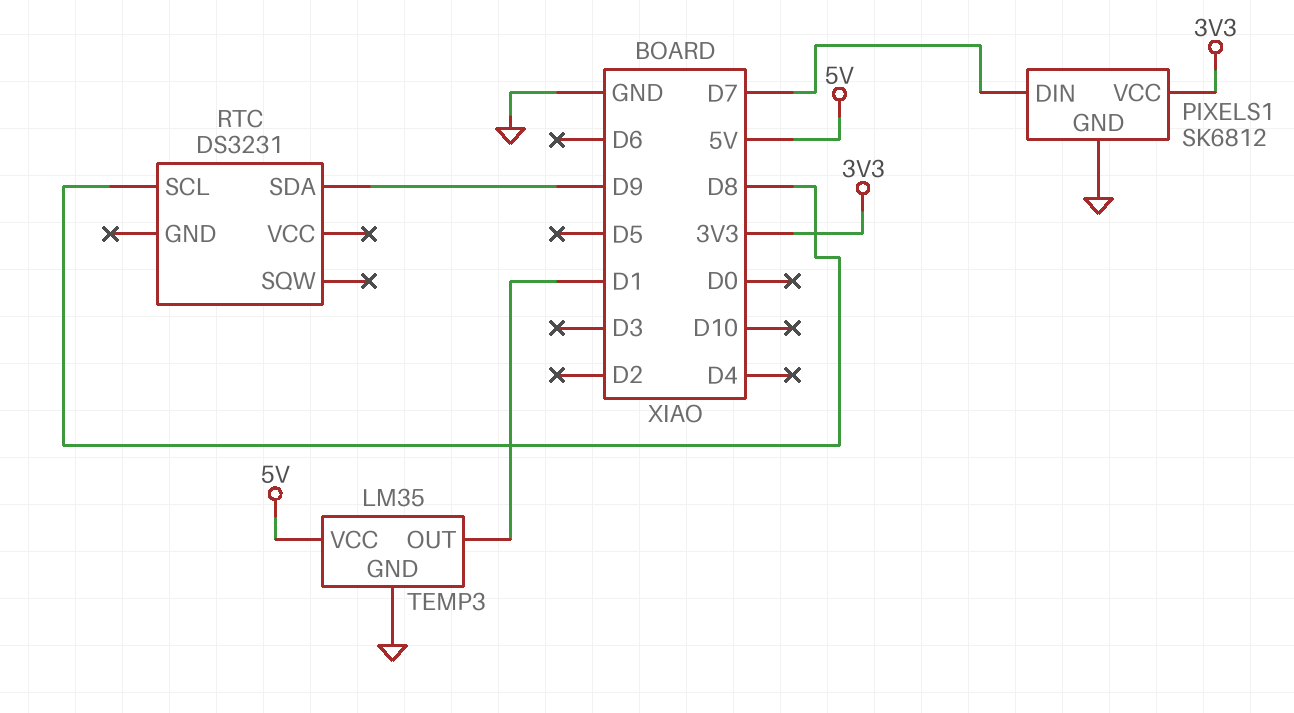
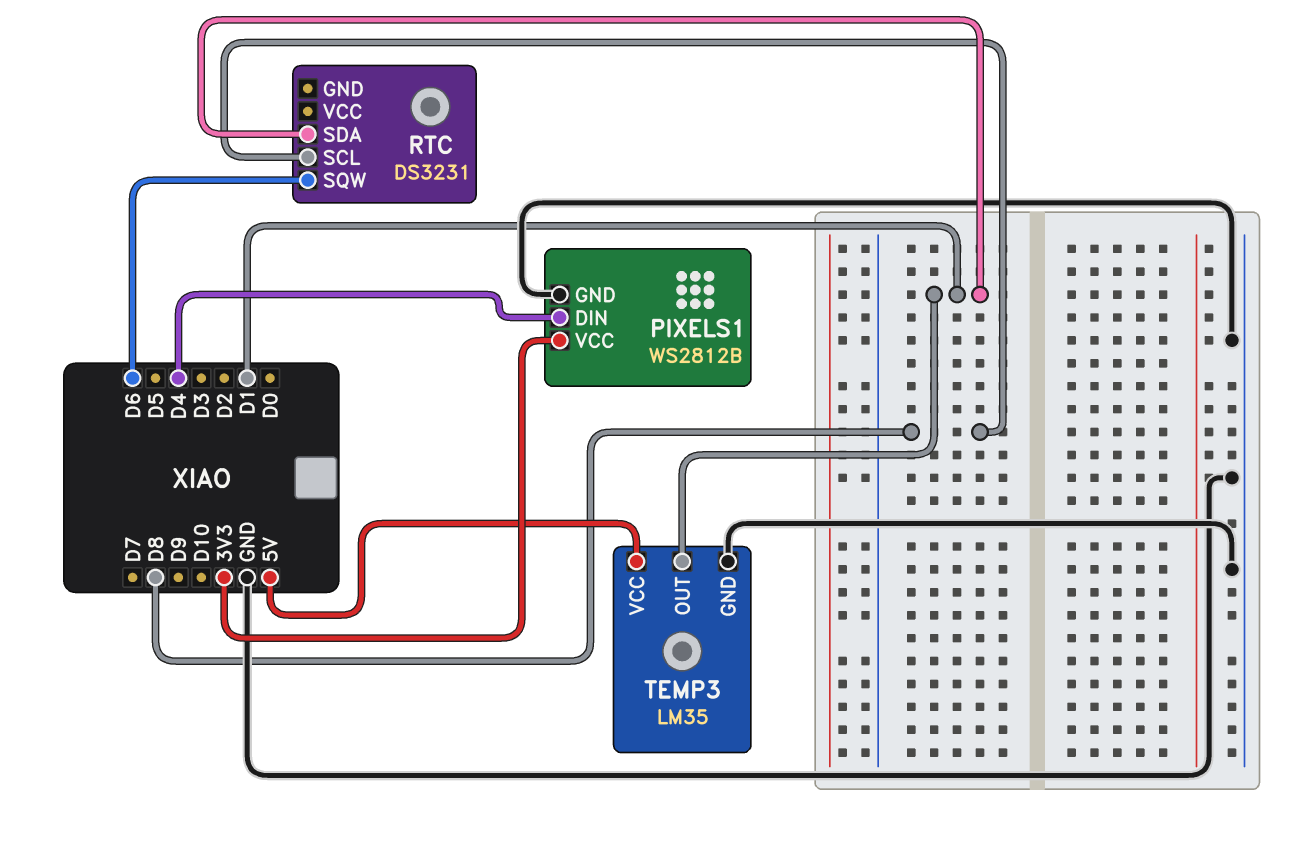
PIXELS1: SK6812 -> WS2812B
PIXELS1 pin DIN: D7 -> D4
RTC pin SDA: D9 -> D1
RTC pin SQW: none -> D6

